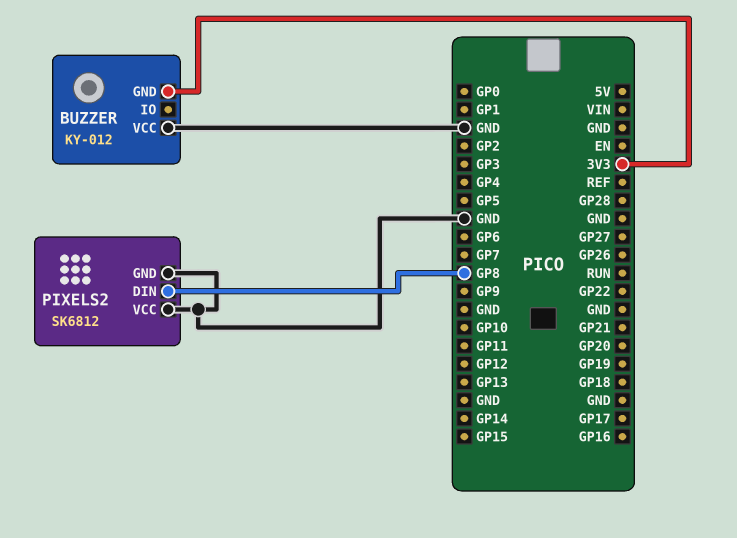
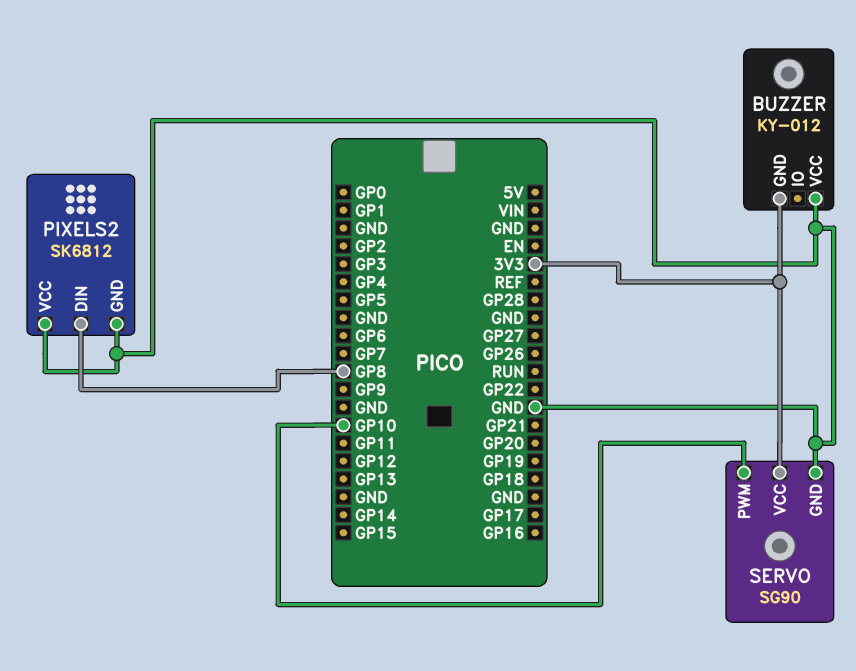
SERVO: none -> SG90
SERVO pin GND: none -> GND
SERVO pin PWM: none -> GP10
SERVO pin VCC: none -> 3V3

